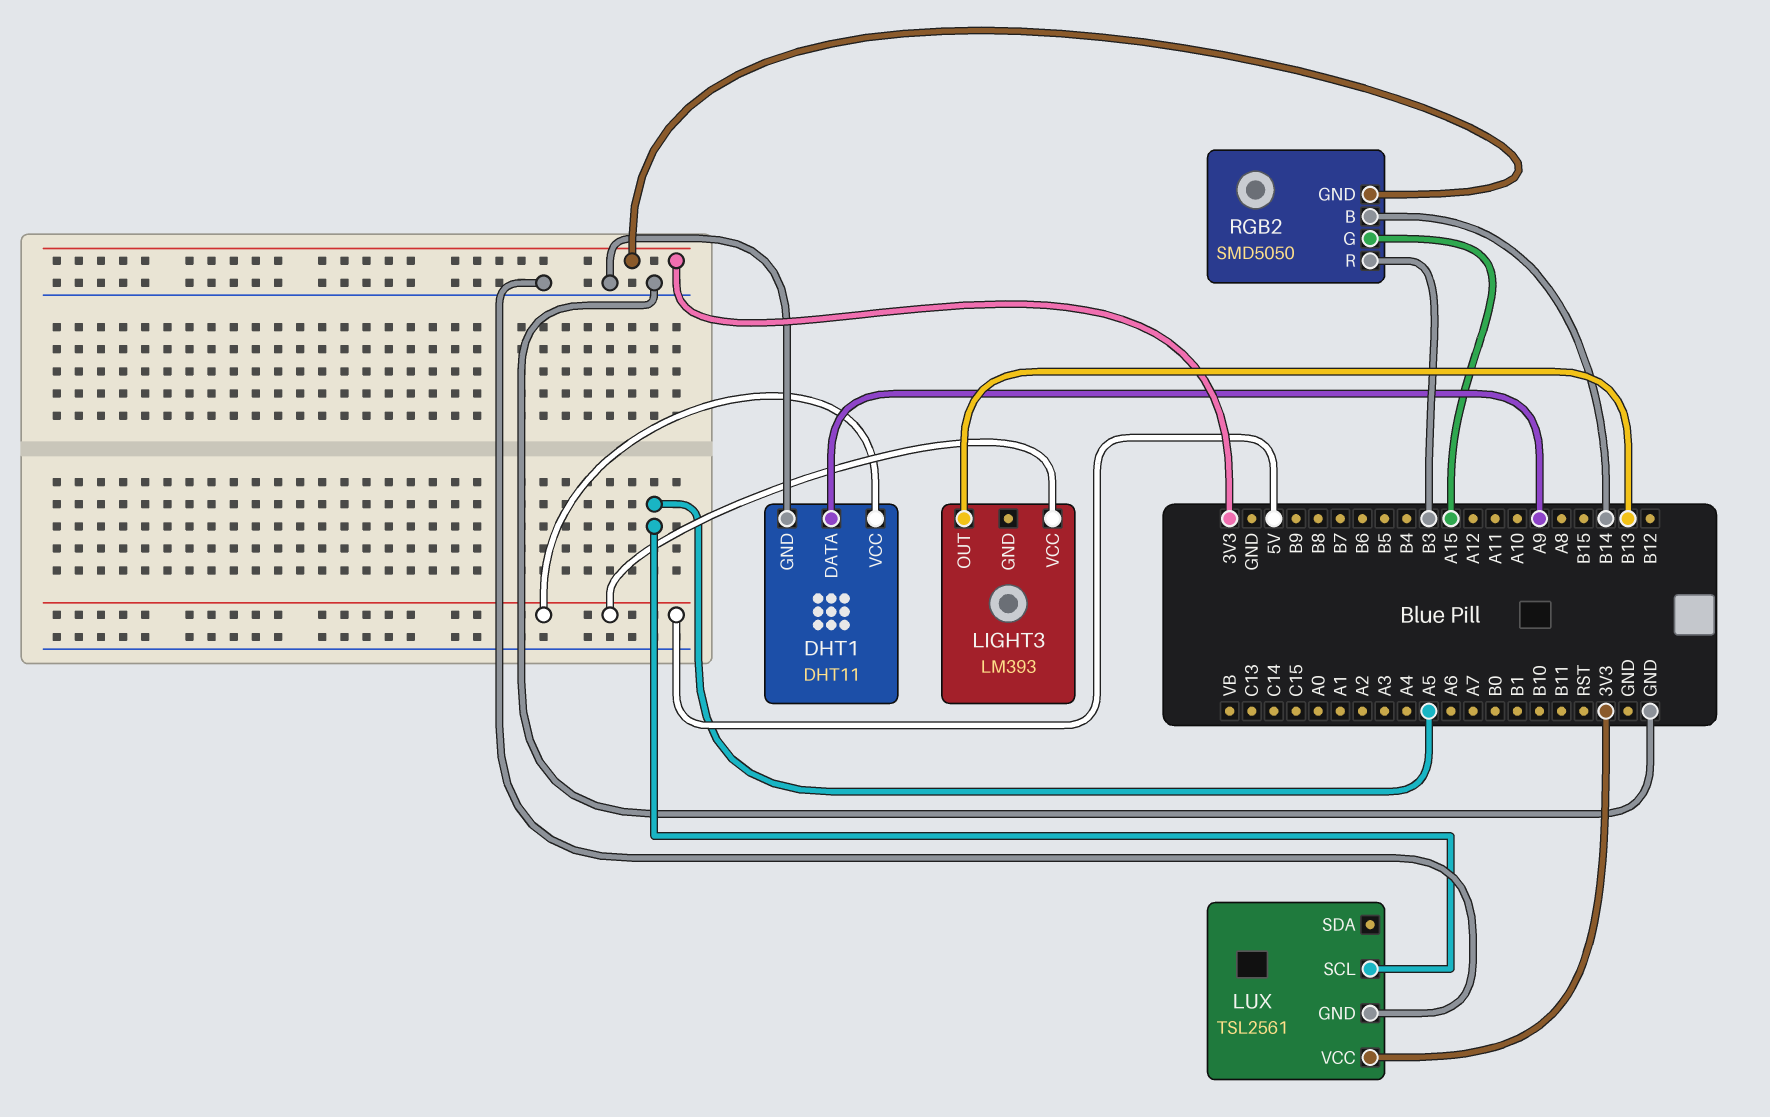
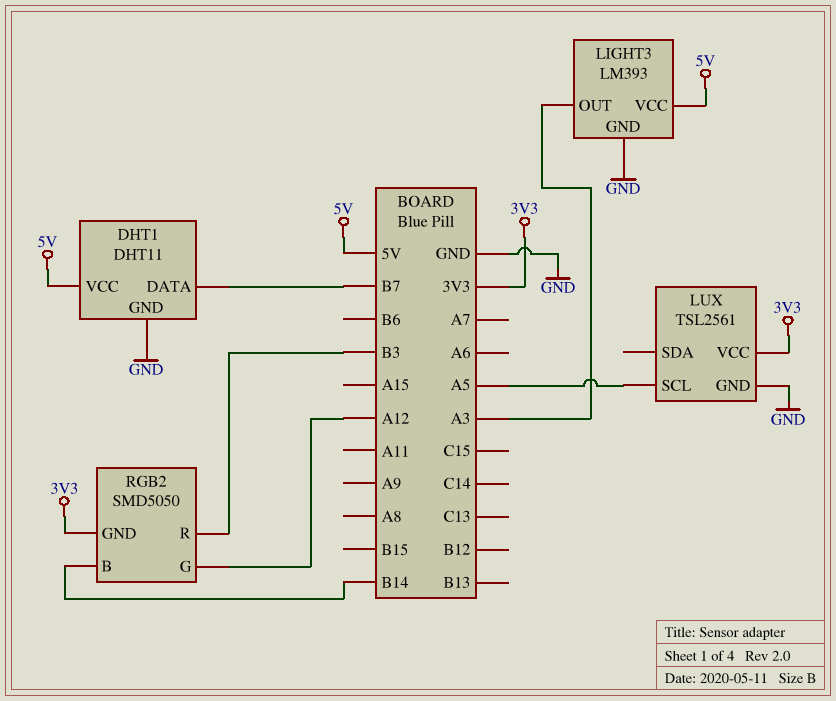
DHT1 pin DATA: A9 -> B7
LIGHT3 pin GND: none -> GND
LIGHT3 pin OUT: B13 -> A3
RGB2 pin G: A15 -> A12

